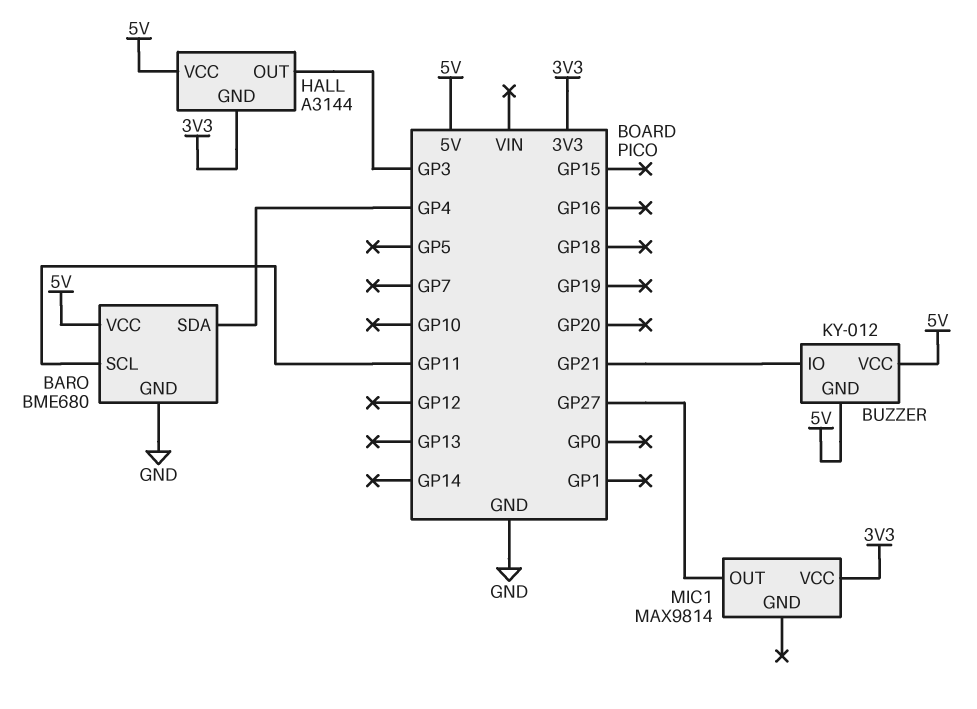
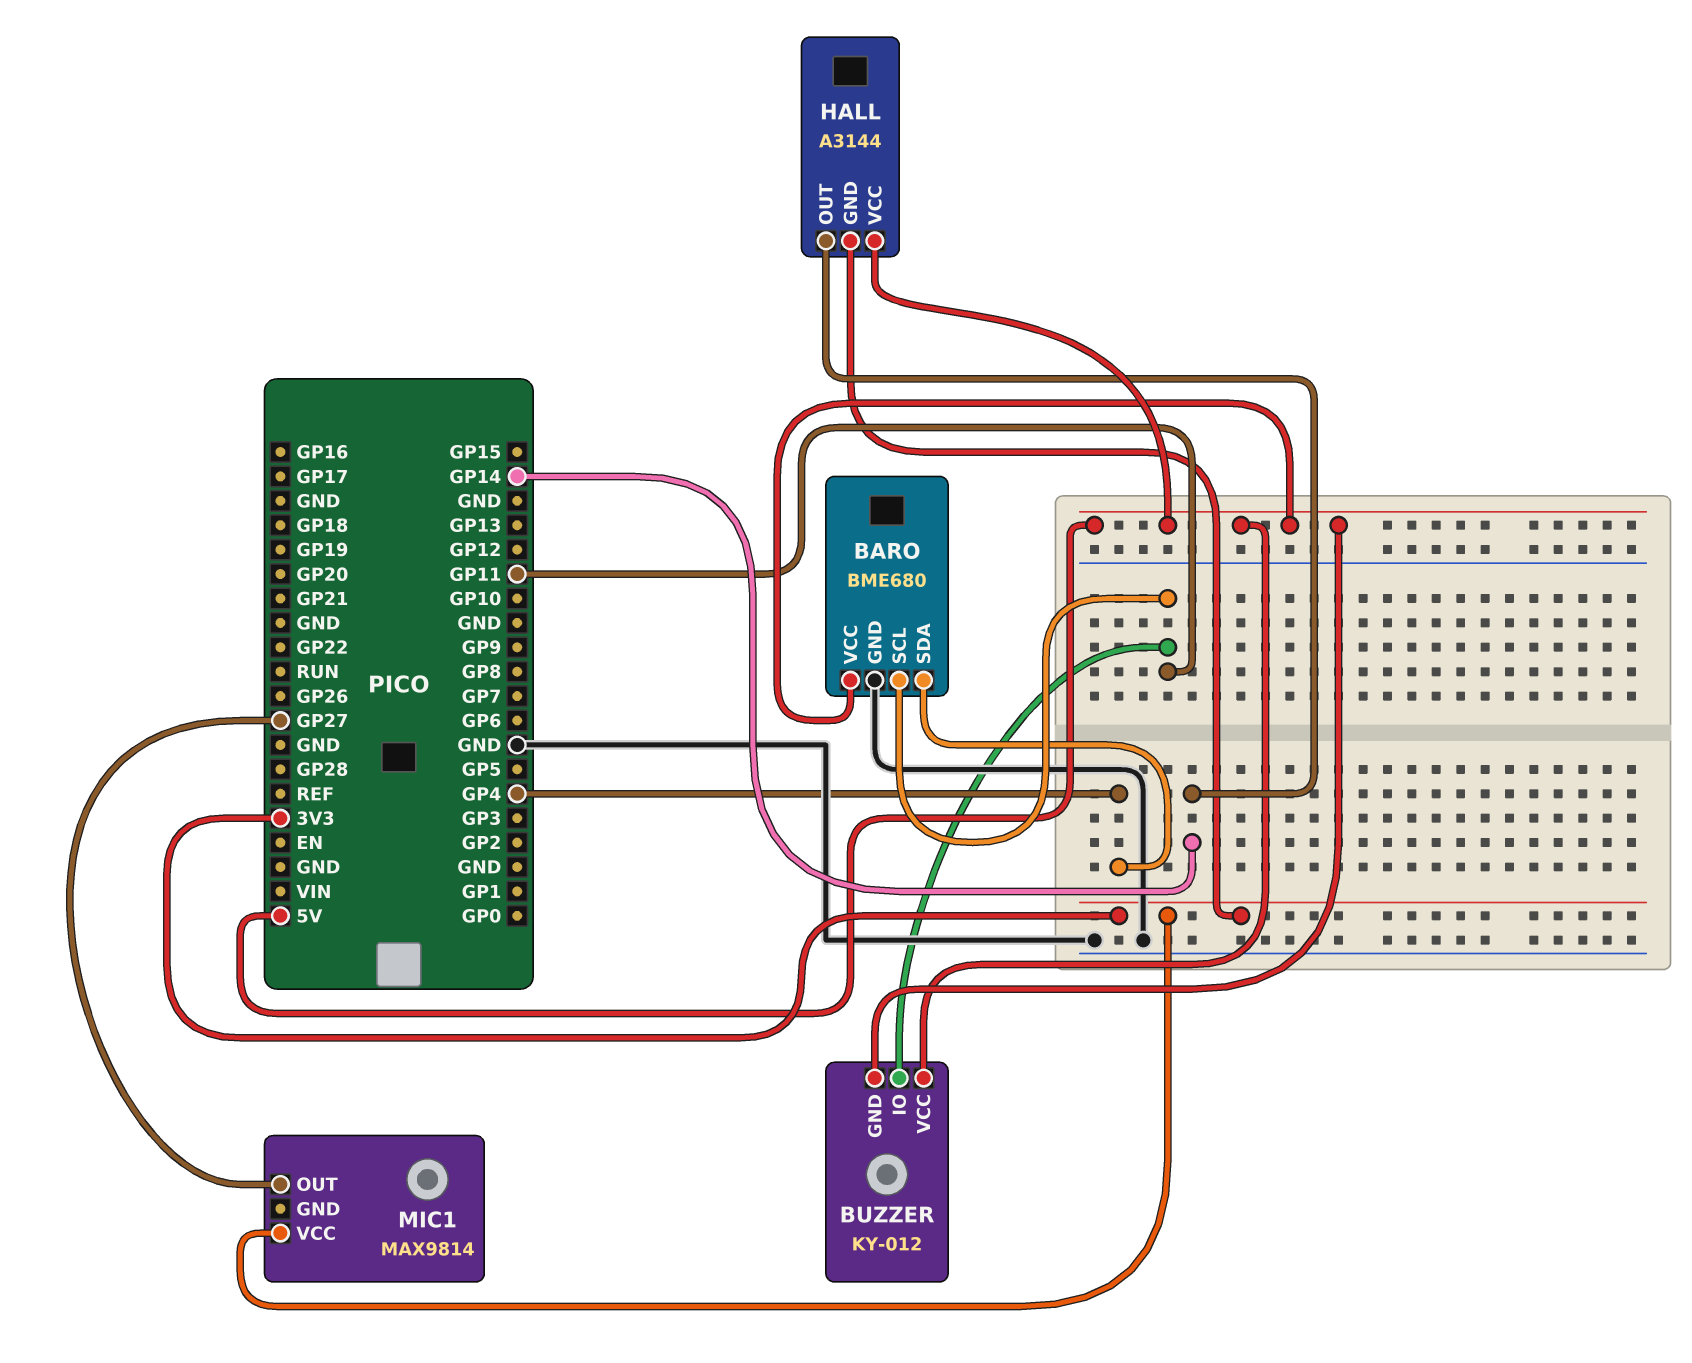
BUZZER pin IO: GP21 -> GP11
HALL pin OUT: GP3 -> GP14

